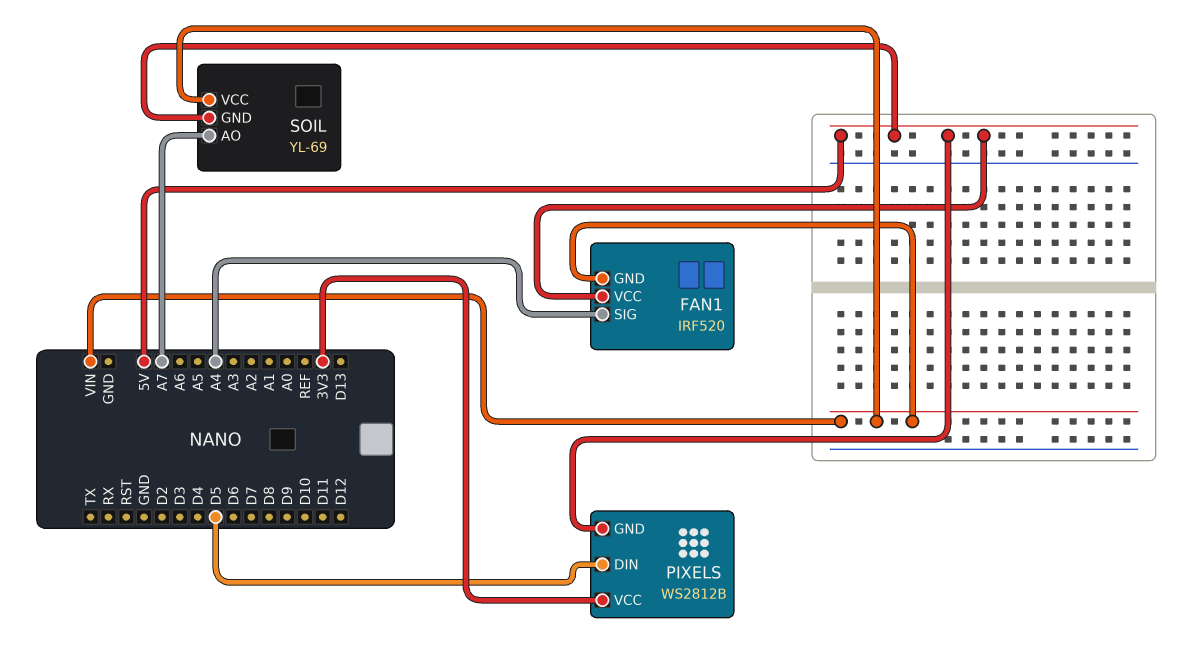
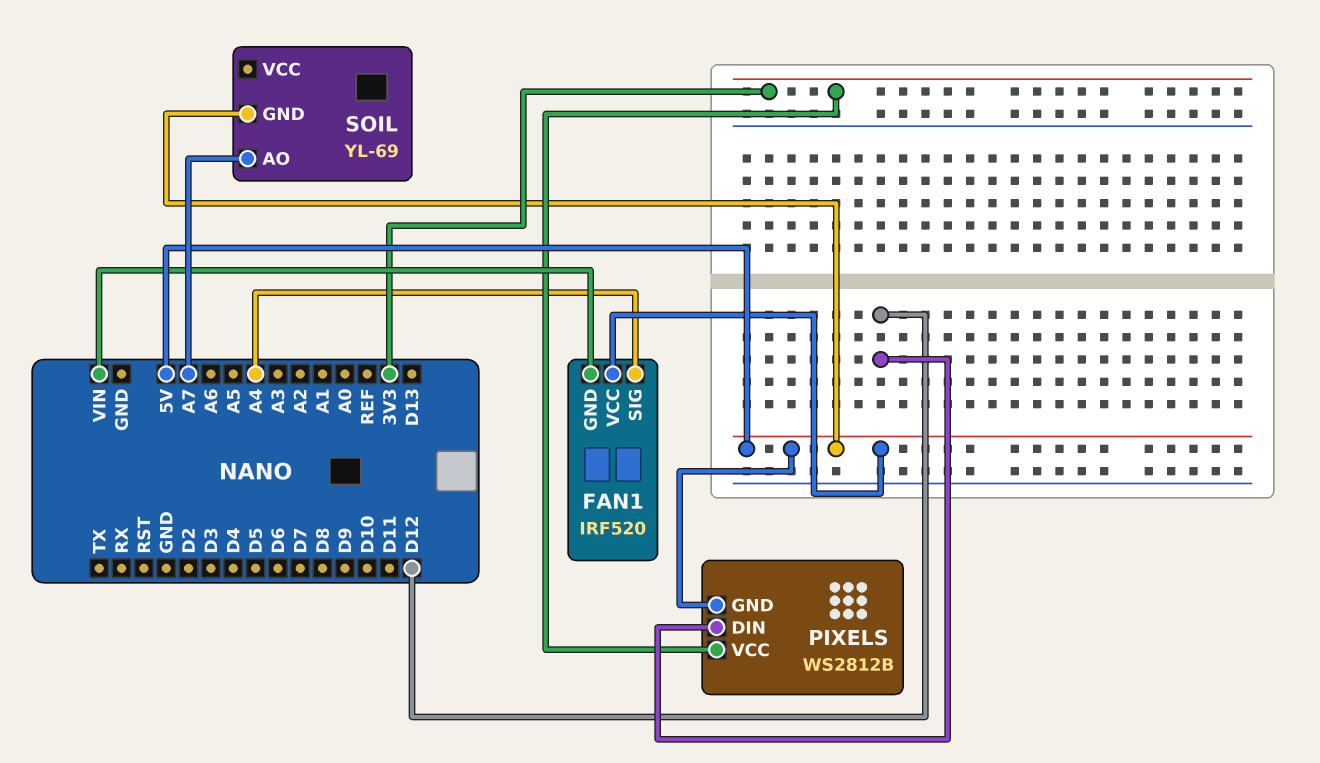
PIXELS pin DIN: D5 -> D12
SOIL pin VCC: VIN -> none

